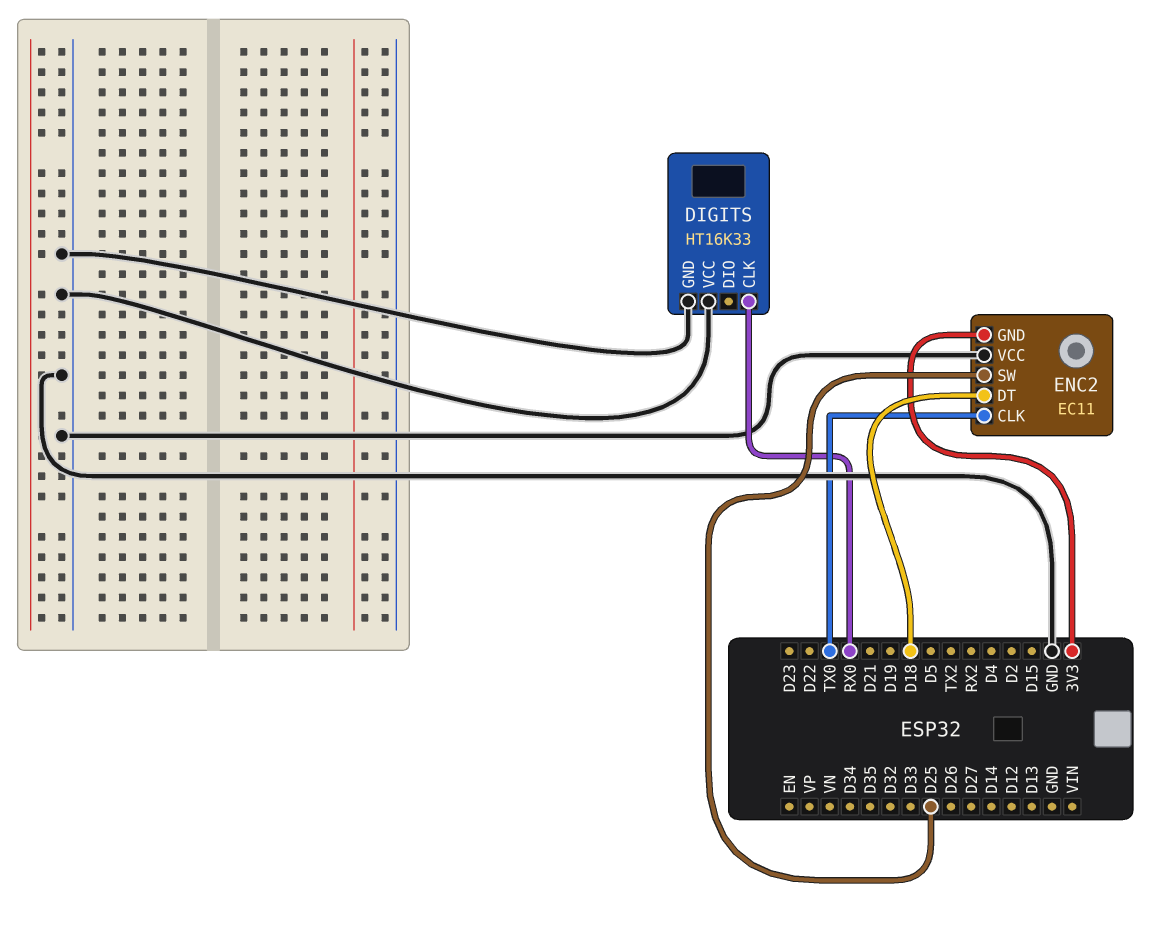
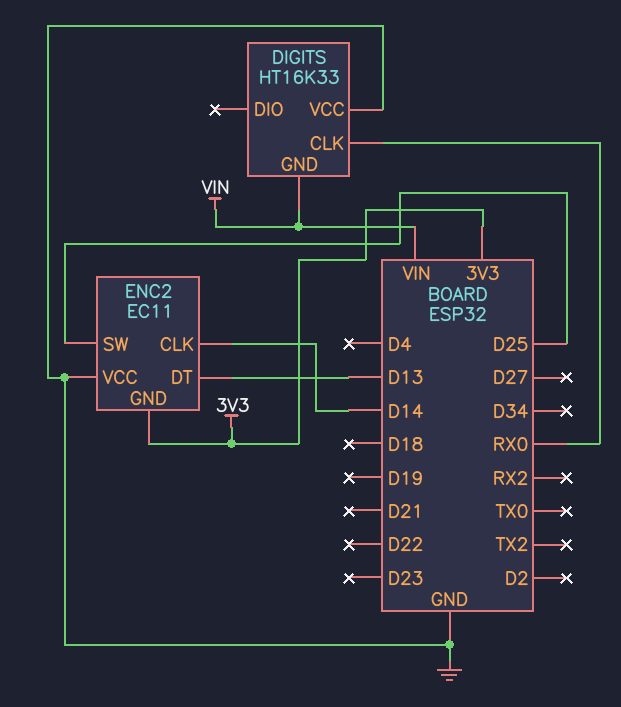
DIGITS pin GND: GND -> VIN
ENC2 pin CLK: TX0 -> D14
ENC2 pin DT: D18 -> D13

